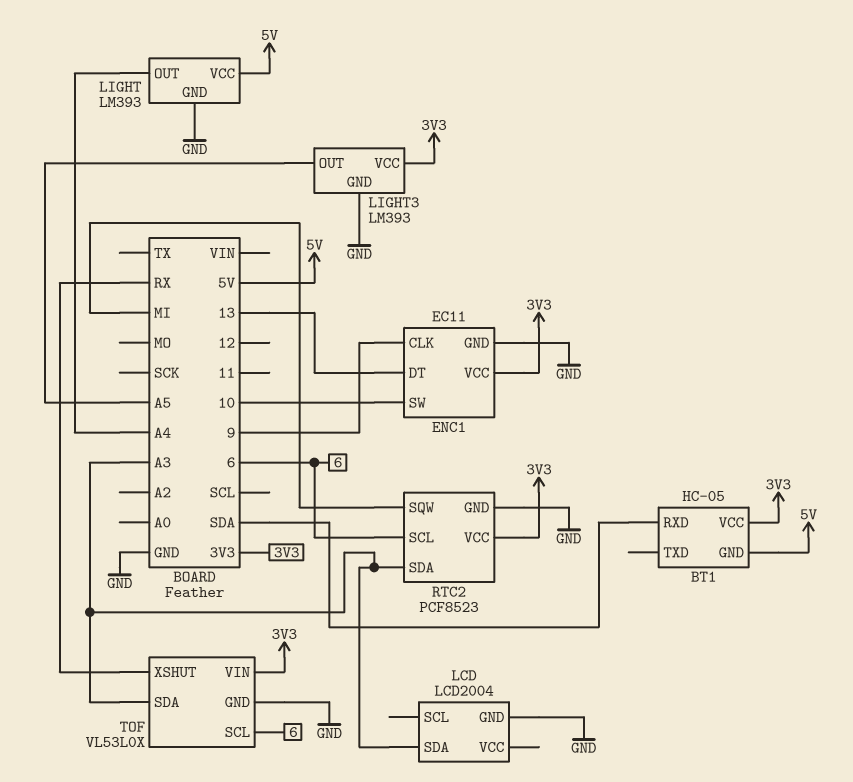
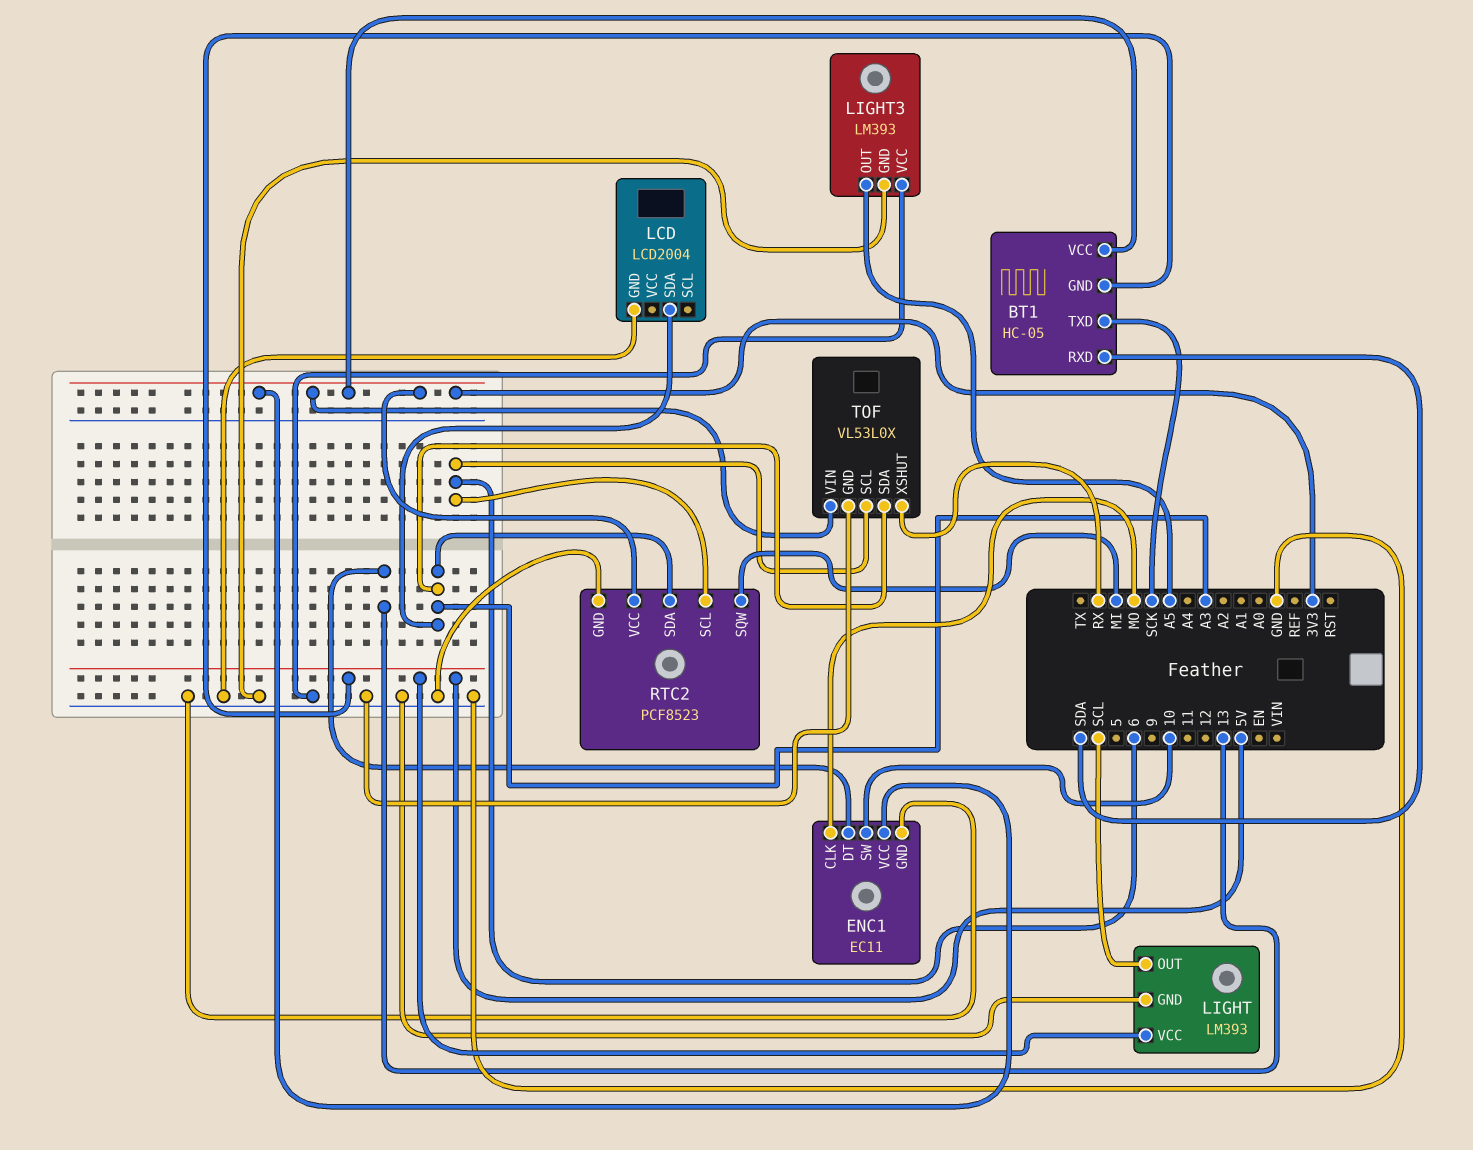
BT1 pin TXD: none -> SCK
ENC1 pin CLK: 9 -> MO
LIGHT pin OUT: A4 -> SCL
LIGHT3 pin VCC: 3V3 -> GND

